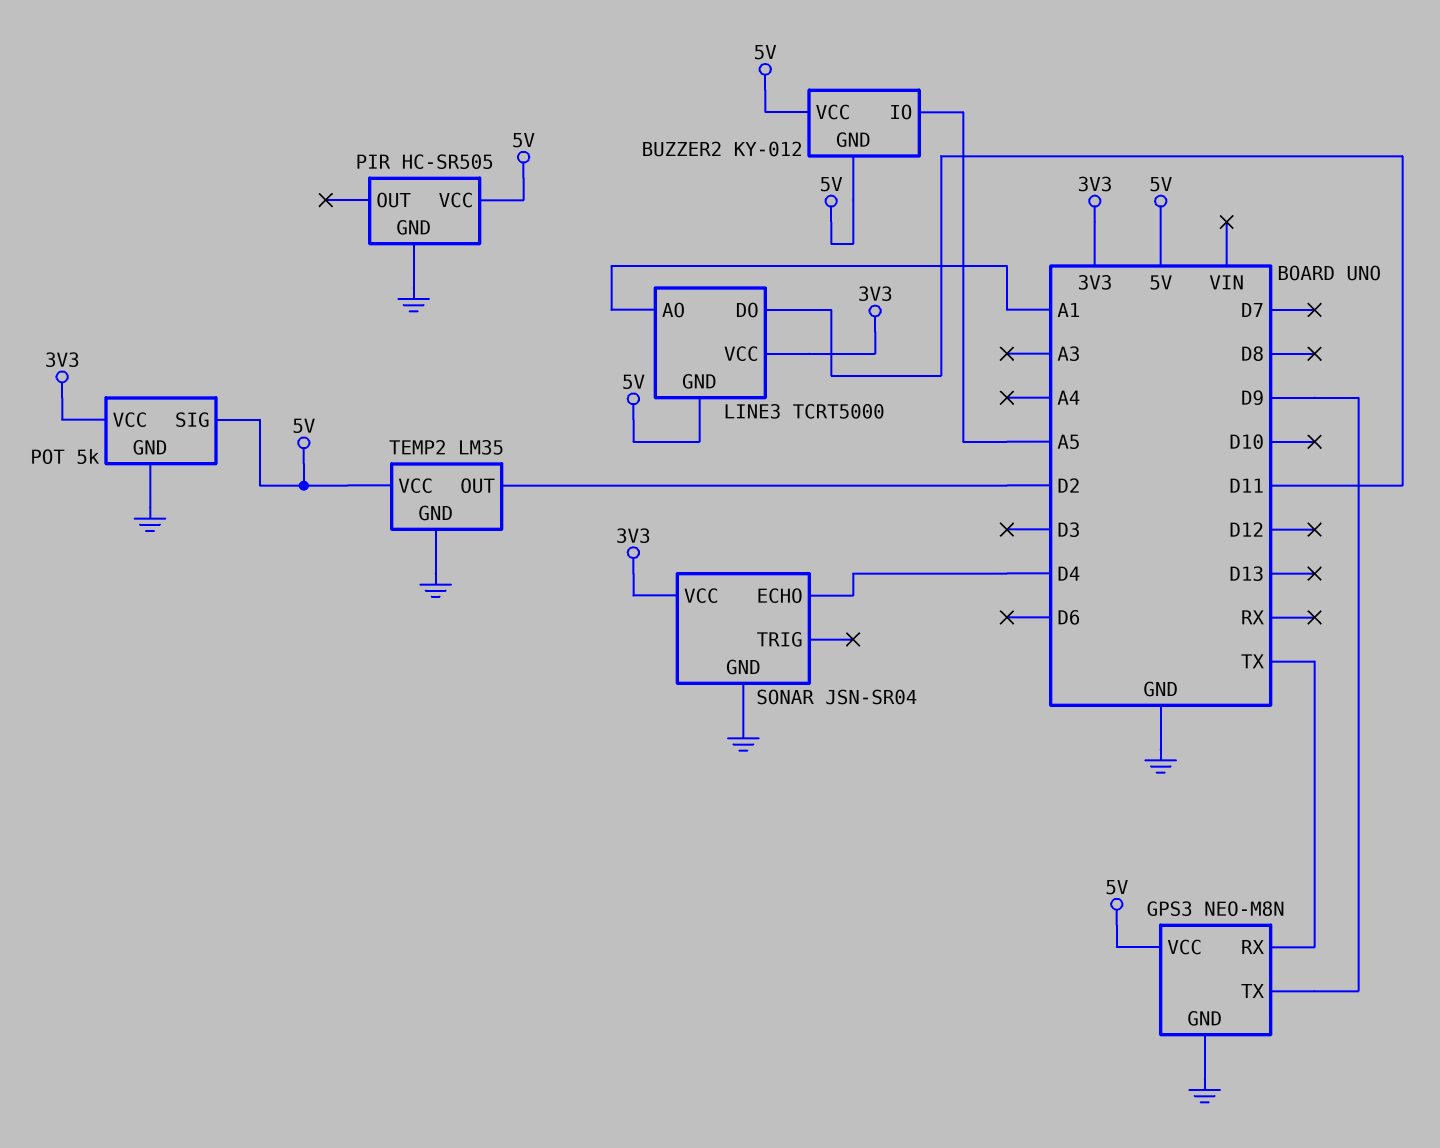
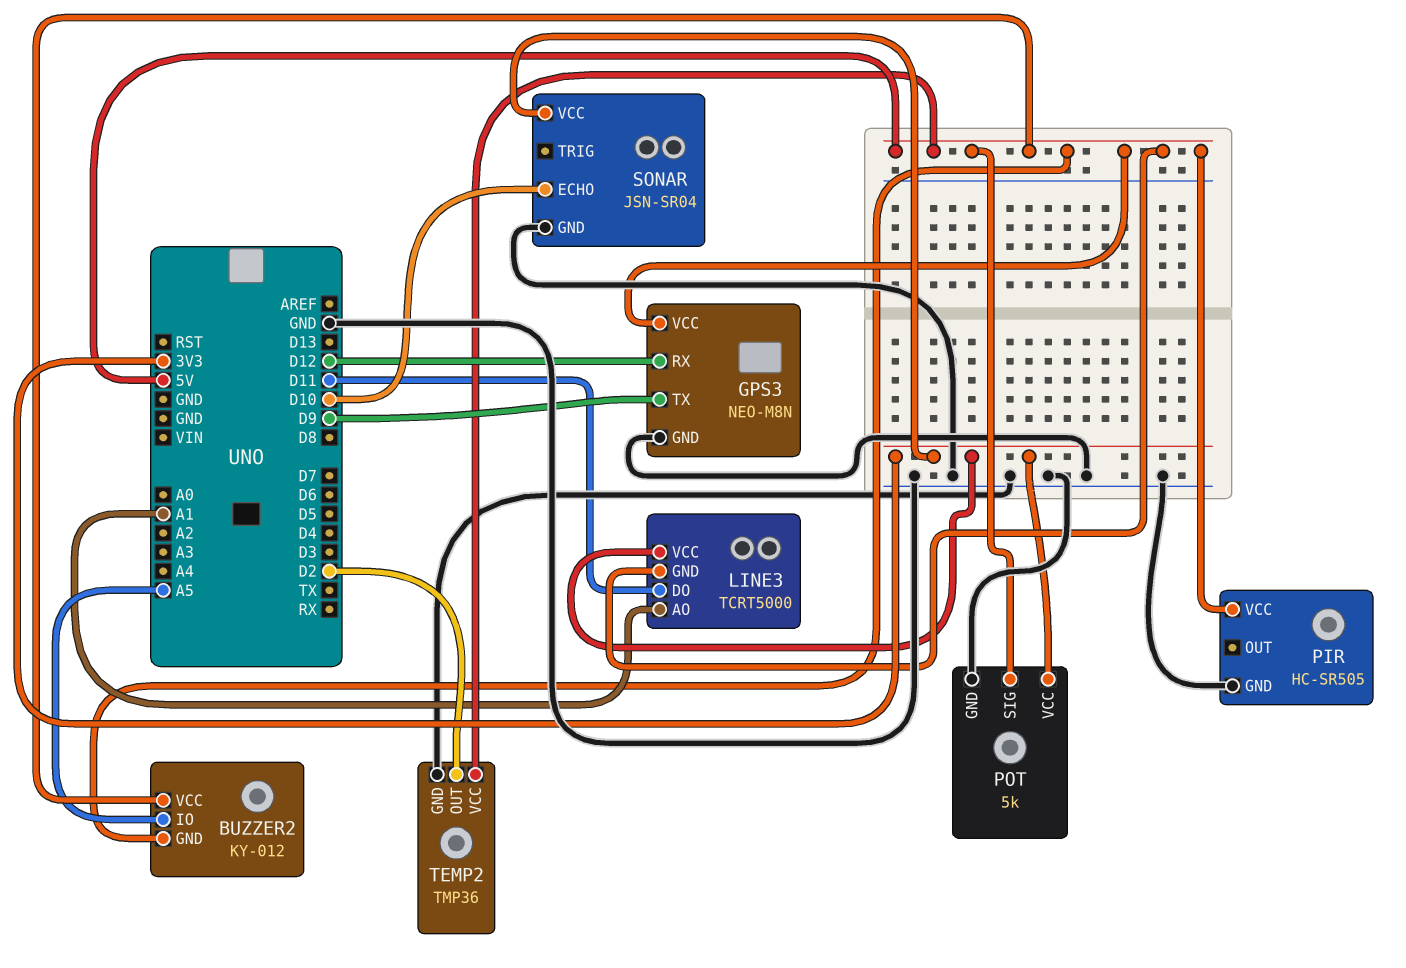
GPS3 pin RX: TX -> D12
SONAR pin ECHO: D4 -> D10
TEMP2: LM35 -> TMP36

